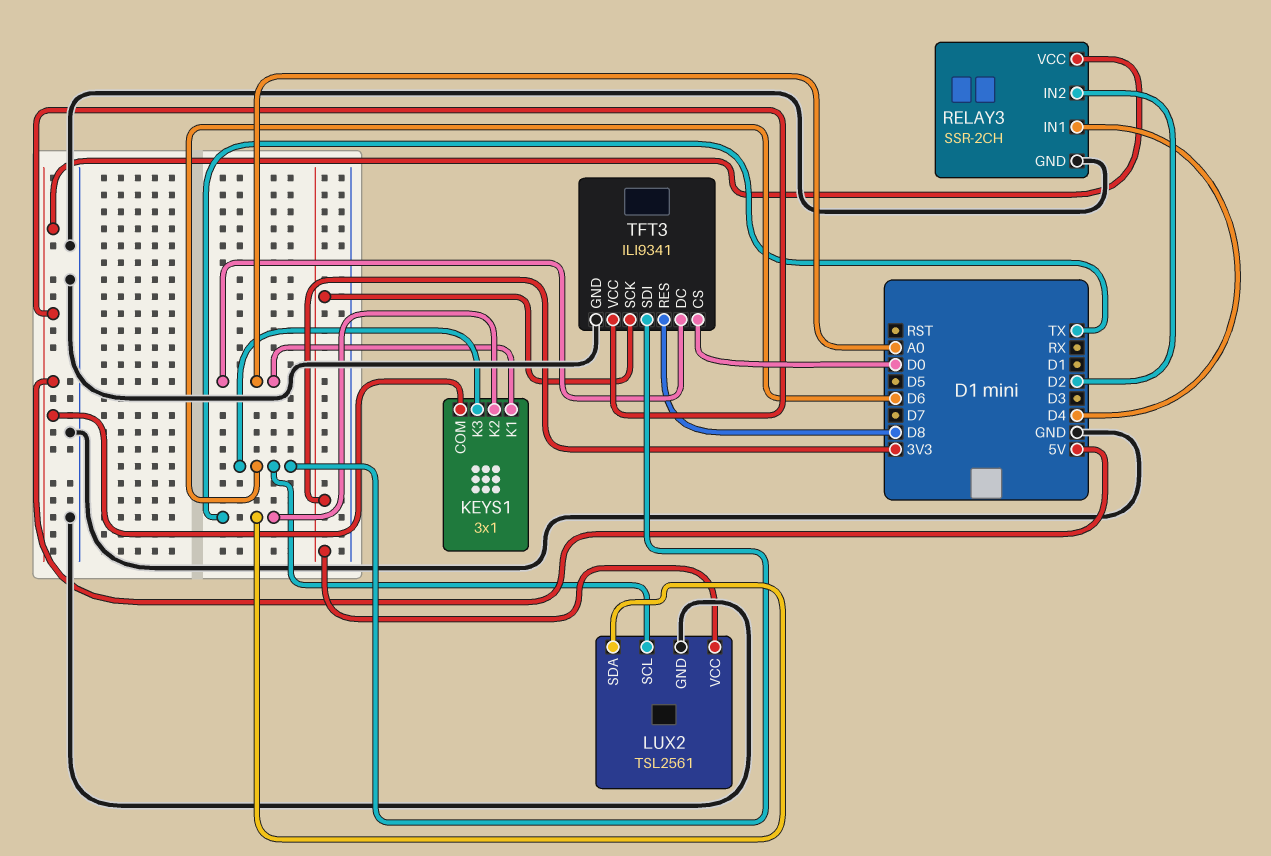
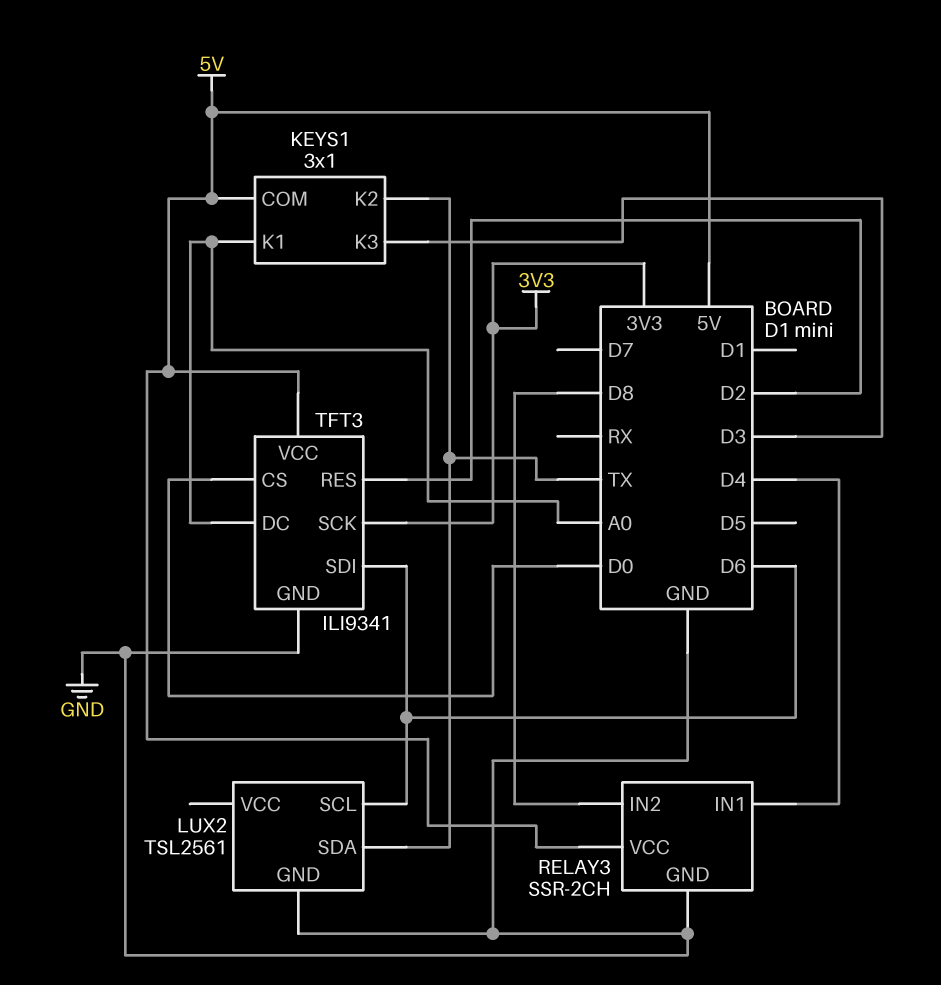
KEYS1 pin K3: D6 -> D3
LUX2 pin VCC: 3V3 -> none
RELAY3 pin IN2: D2 -> D8
TFT3 pin RES: D8 -> D2

